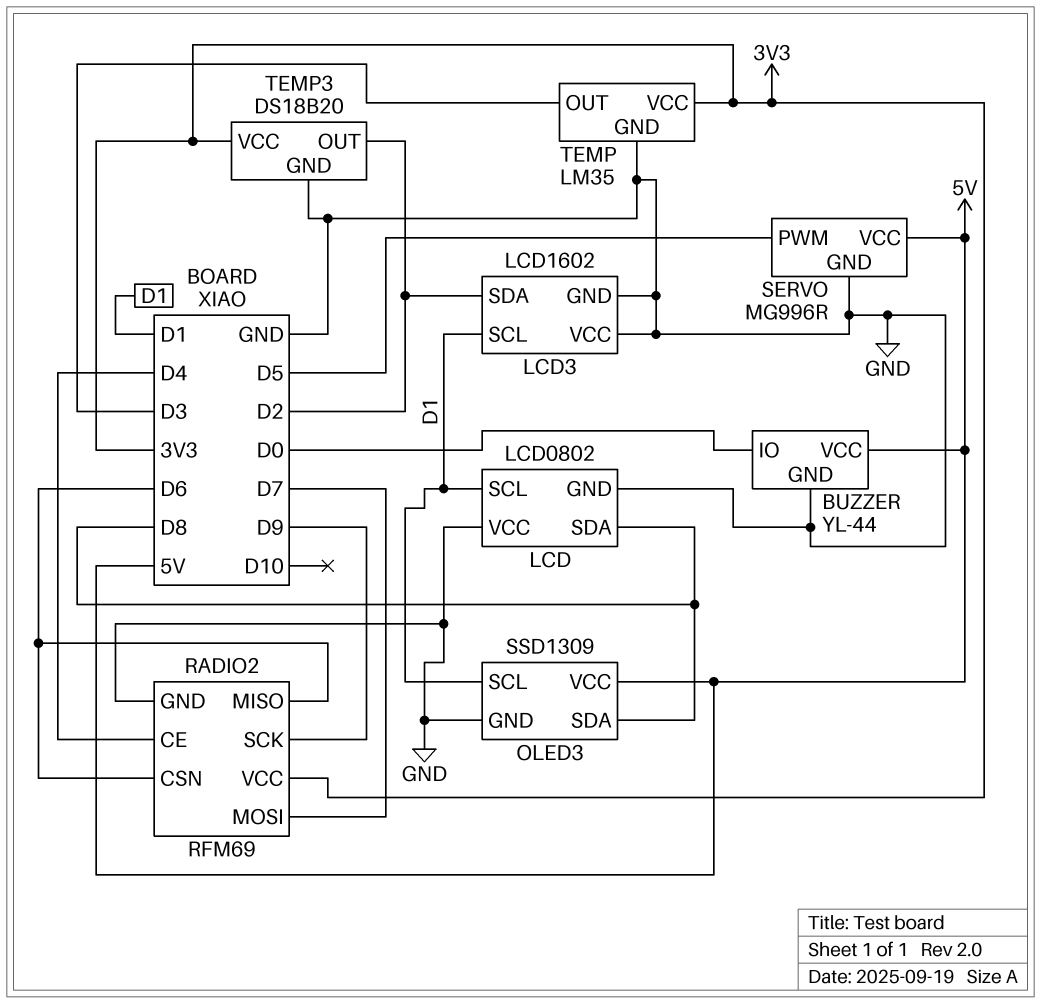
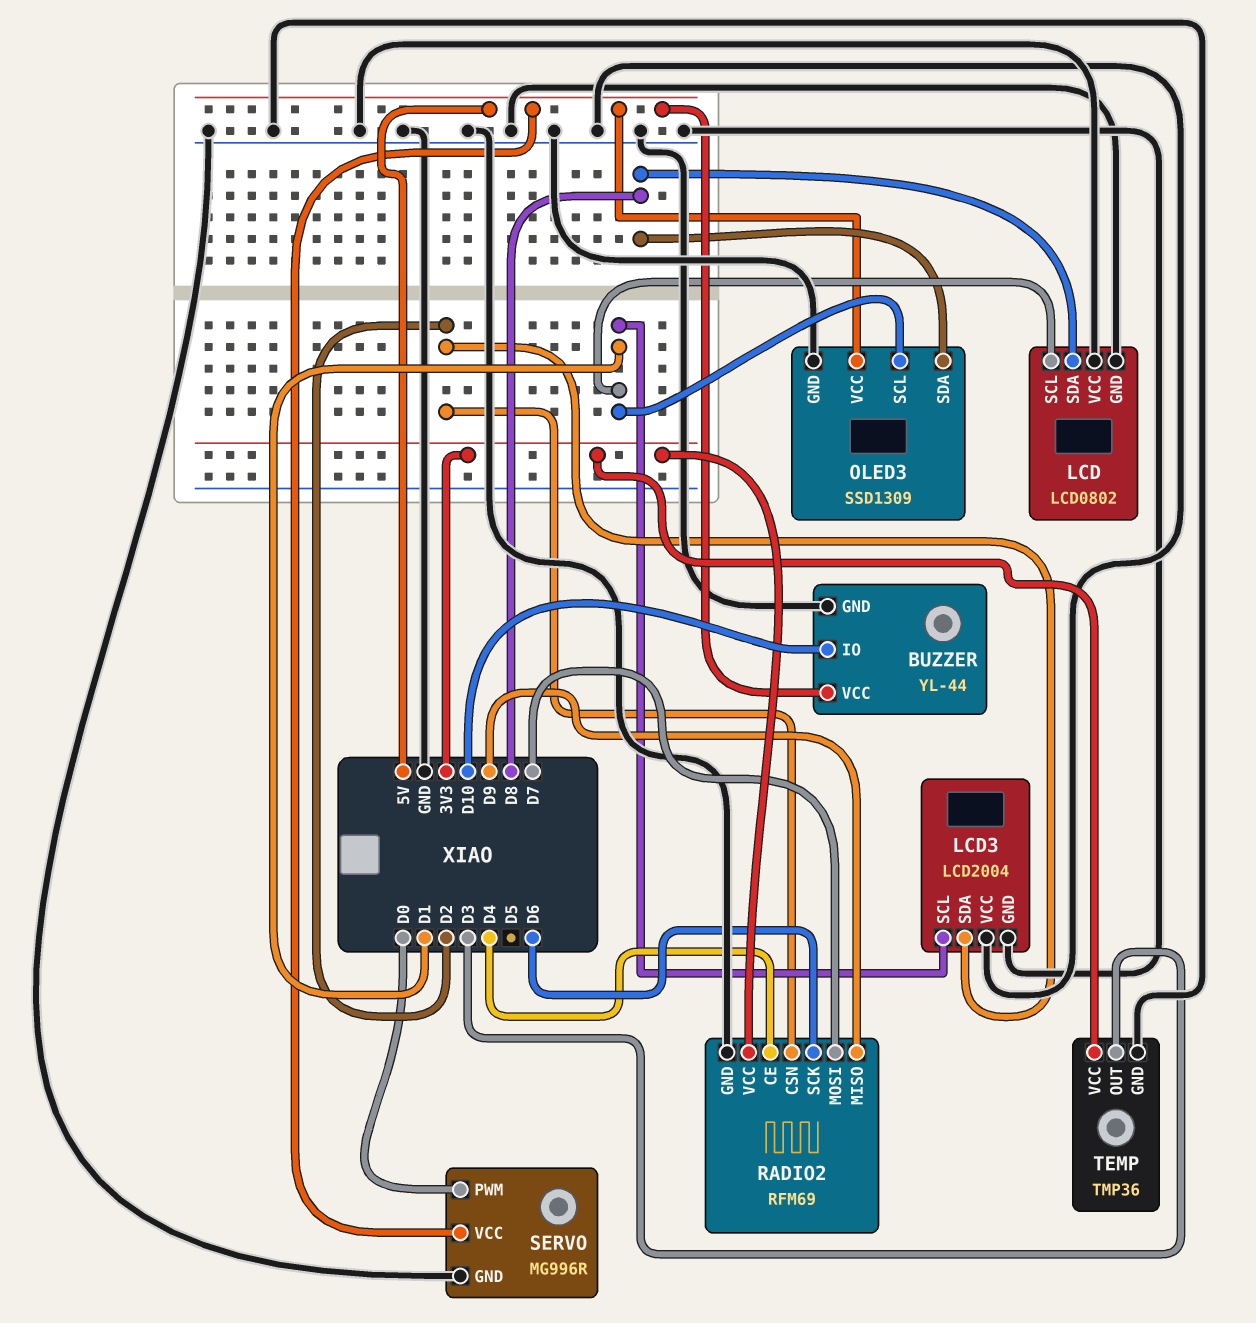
BUZZER pin IO: D0 -> D10
LCD3: LCD1602 -> LCD2004
RADIO2 pin CSN: D6 -> D2
RADIO2 pin MISO: D6 -> D9
RADIO2 pin SCK: D9 -> D6
SERVO pin PWM: D5 -> D0
TEMP: LM35 -> TMP36
TEMP3: DS18B20 -> none
TEMP3 pin GND: GND -> none
TEMP3 pin OUT: D2 -> none
TEMP3 pin VCC: 3V3 -> none

